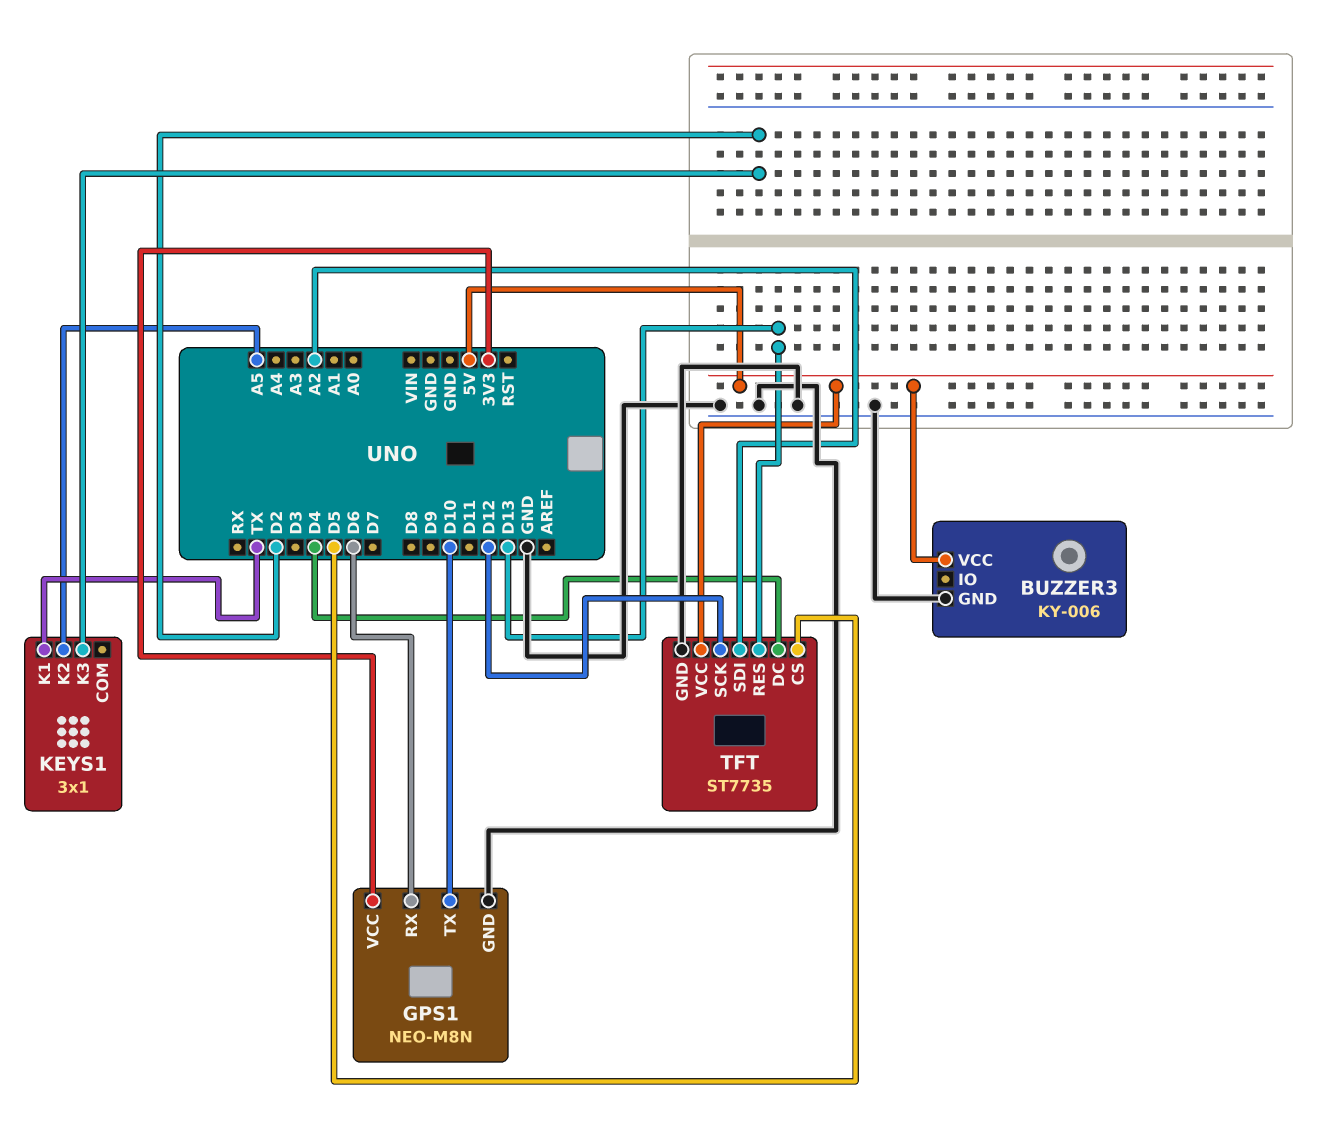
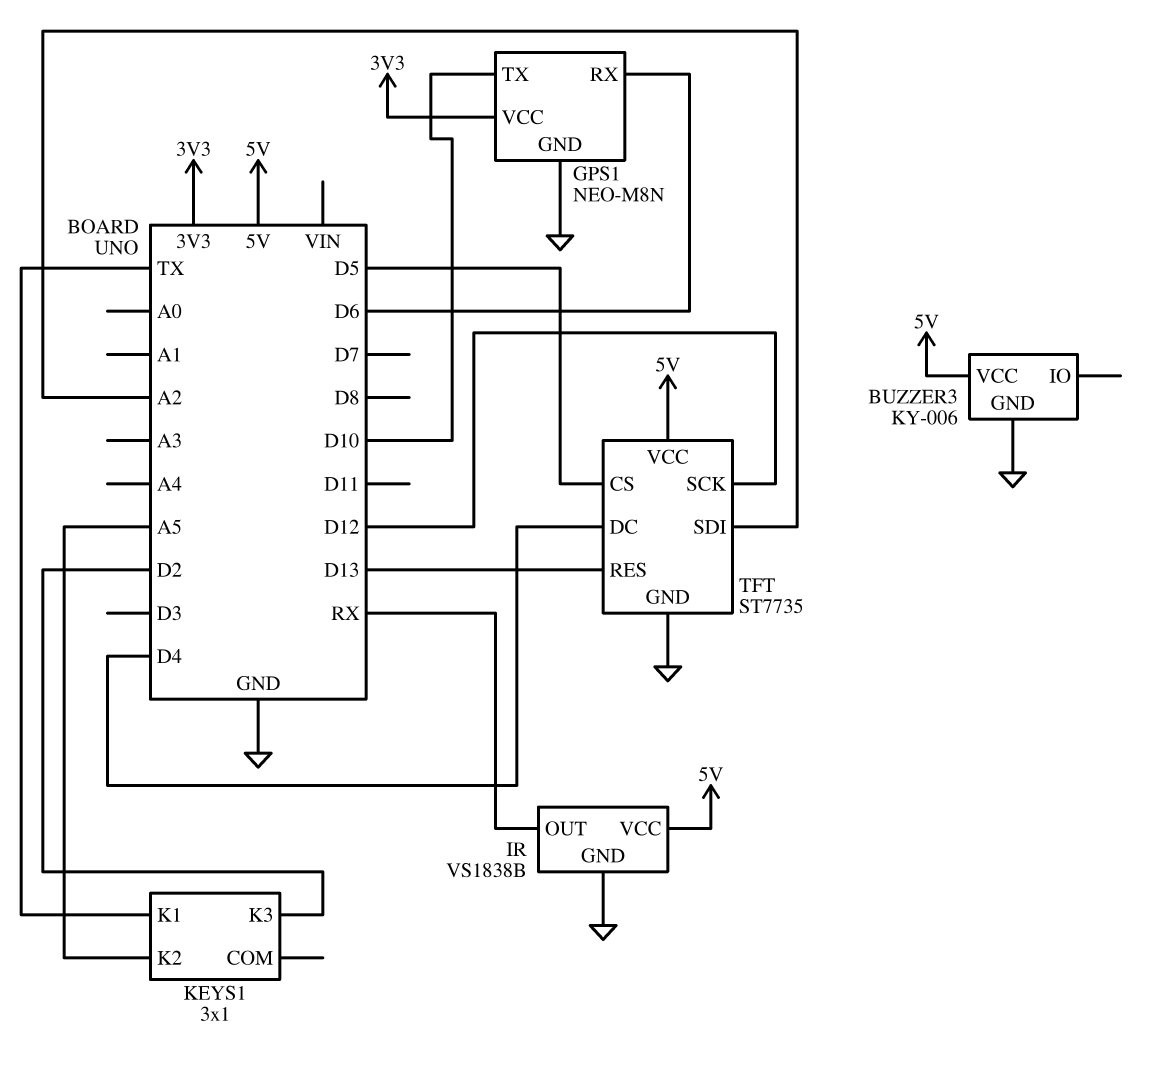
IR: none -> VS1838B
IR pin GND: none -> GND
IR pin OUT: none -> RX
IR pin VCC: none -> 5V

